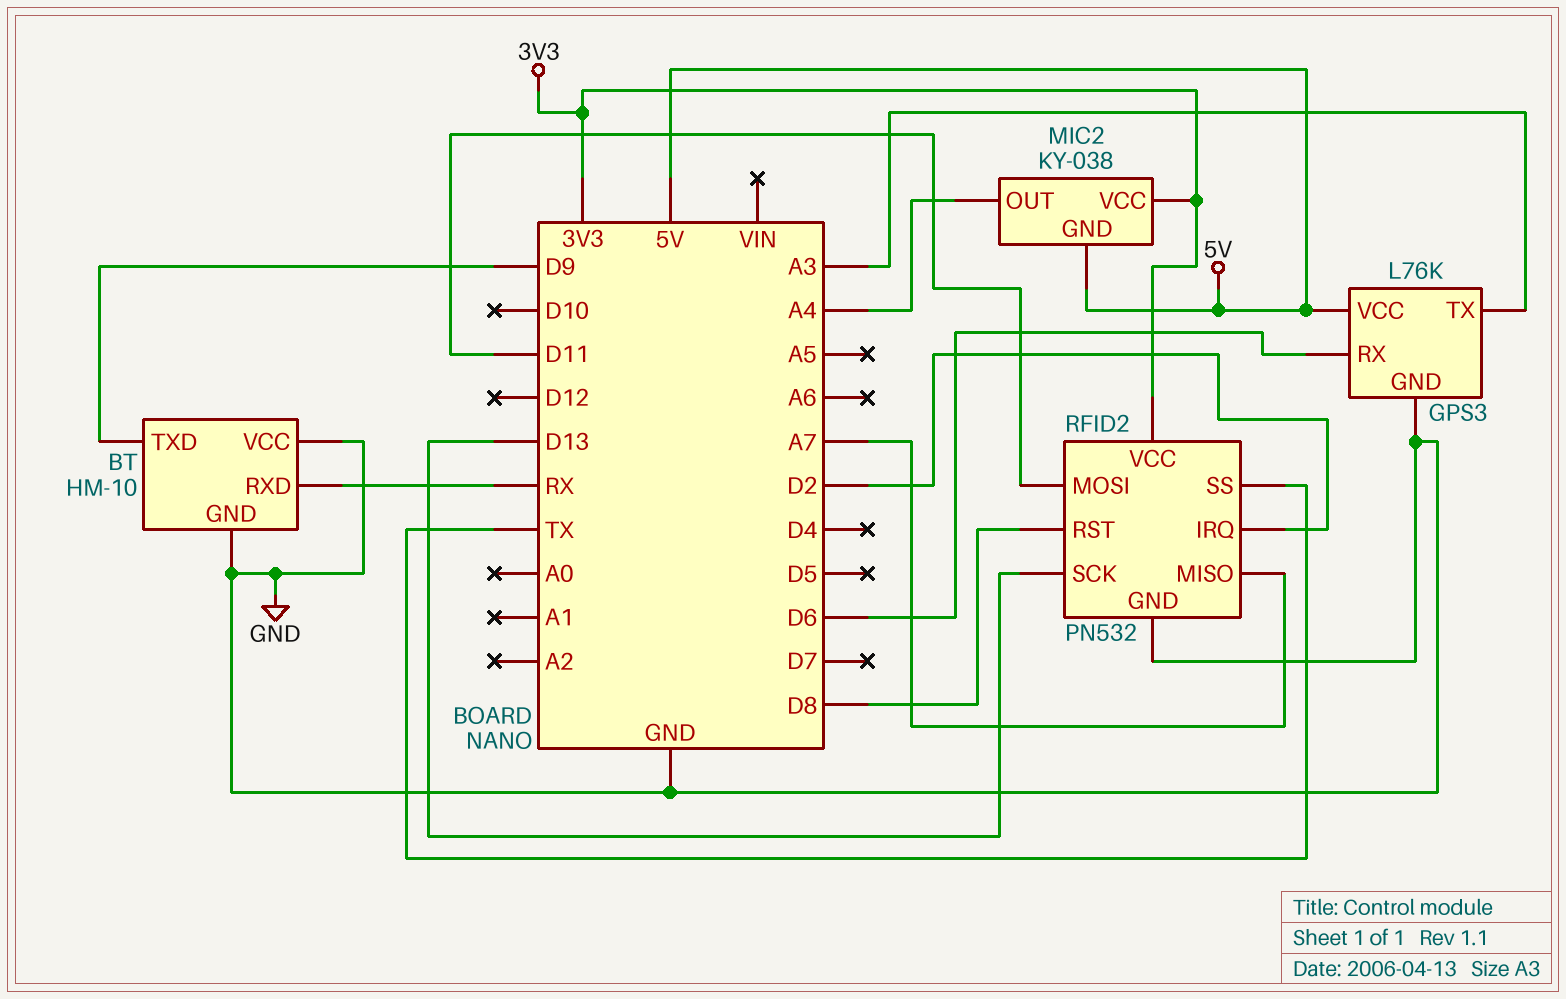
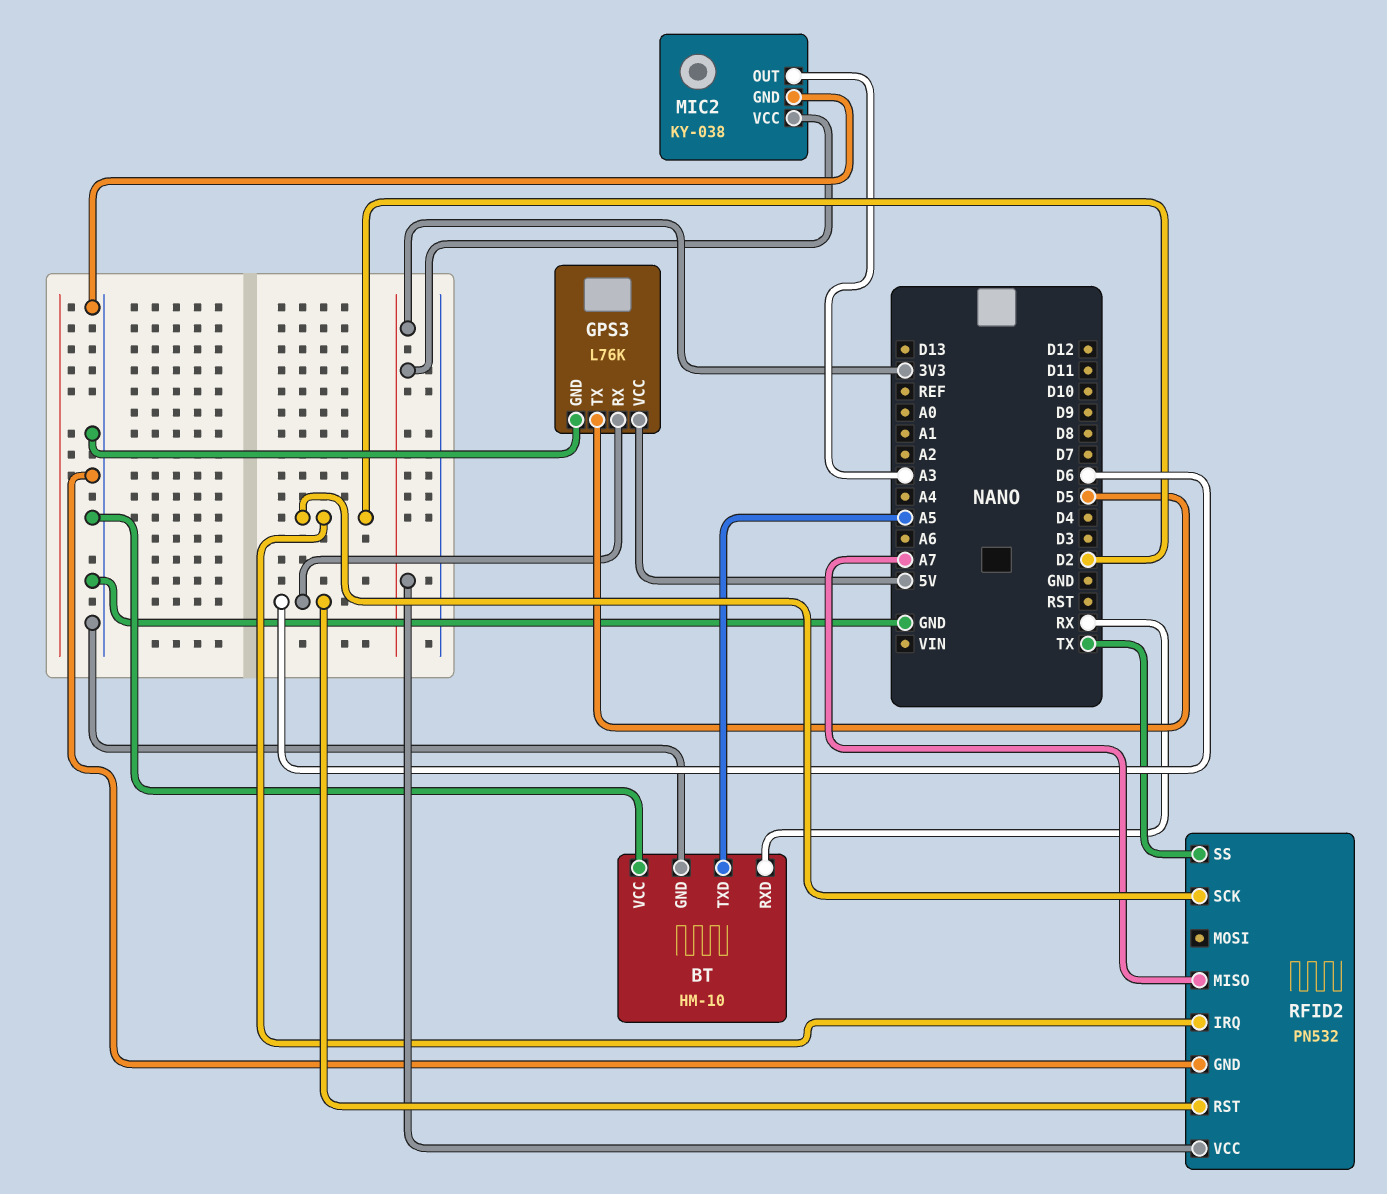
BT pin TXD: D9 -> A5
GPS3 pin TX: A3 -> D5
MIC2 pin GND: 5V -> GND
MIC2 pin OUT: A4 -> A3
RFID2 pin MOSI: D11 -> none
RFID2 pin RST: D8 -> D6
RFID2 pin SCK: D13 -> D2

